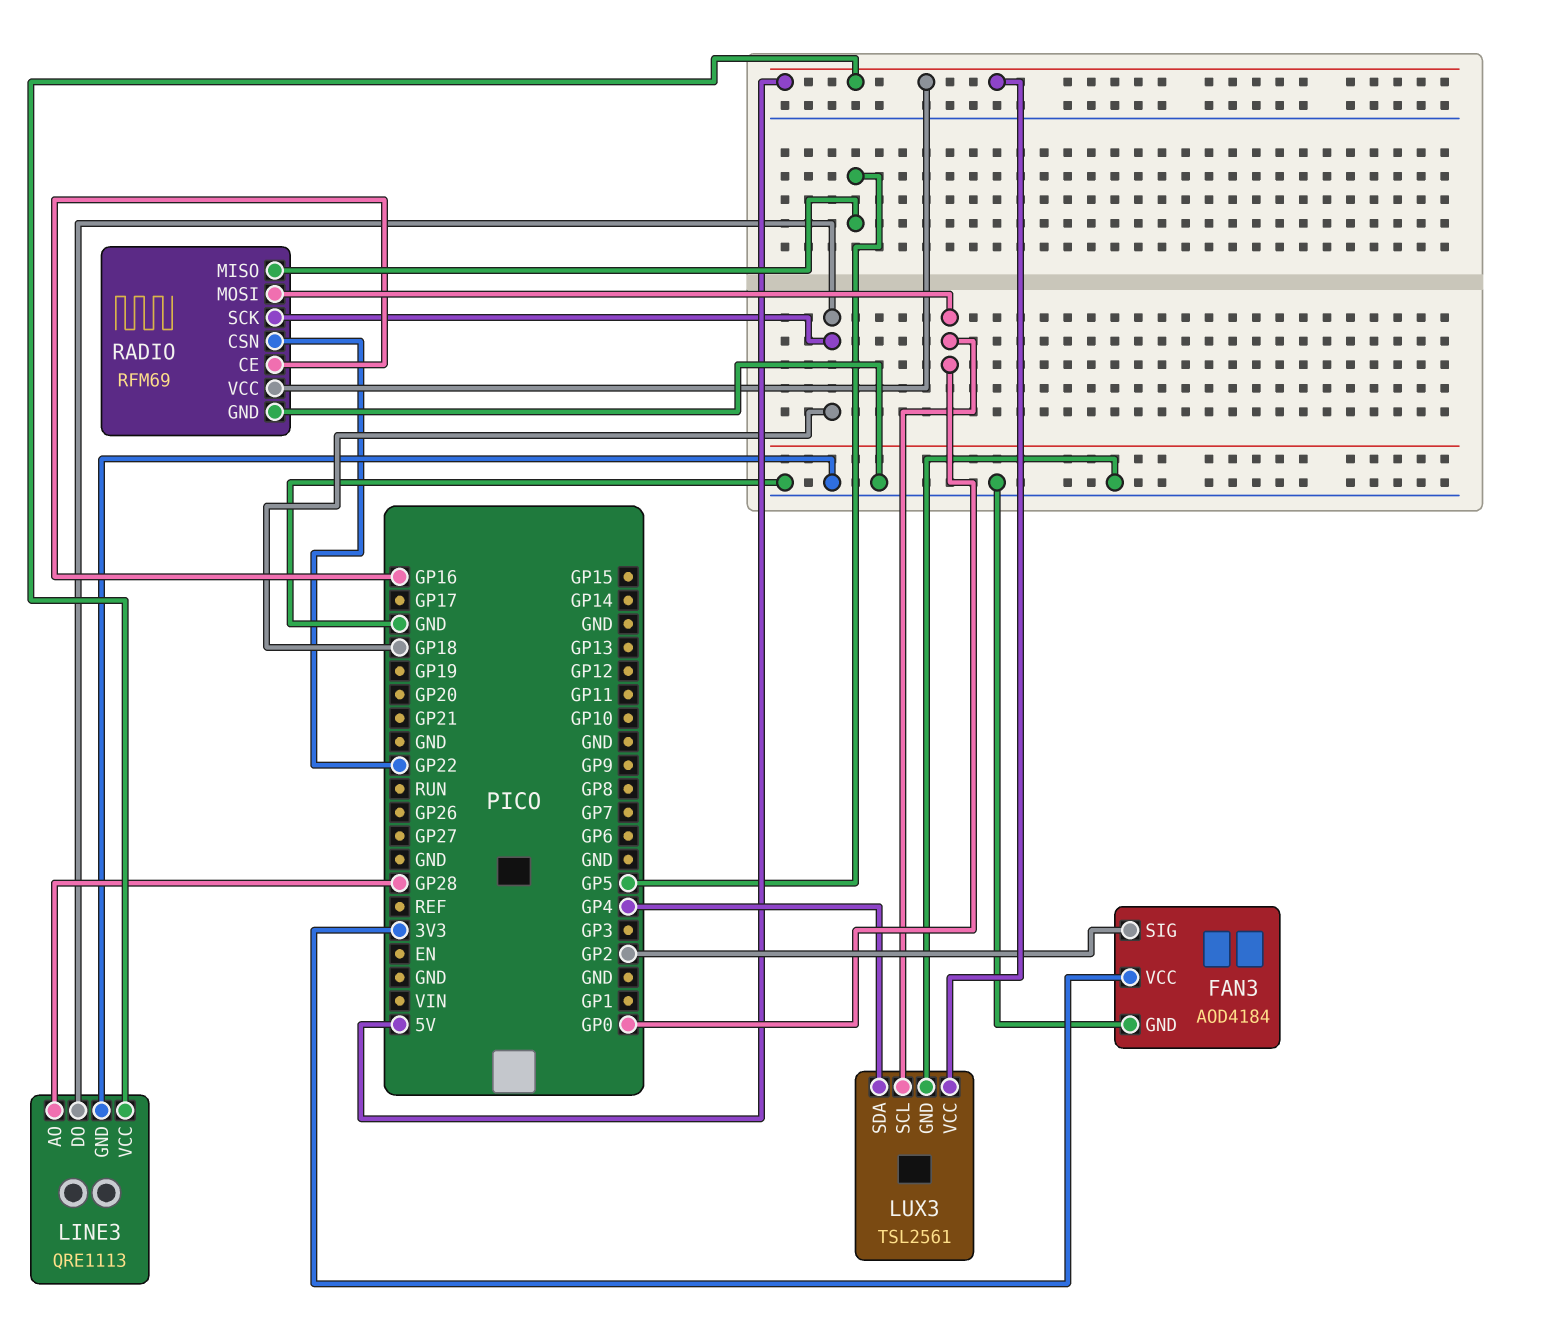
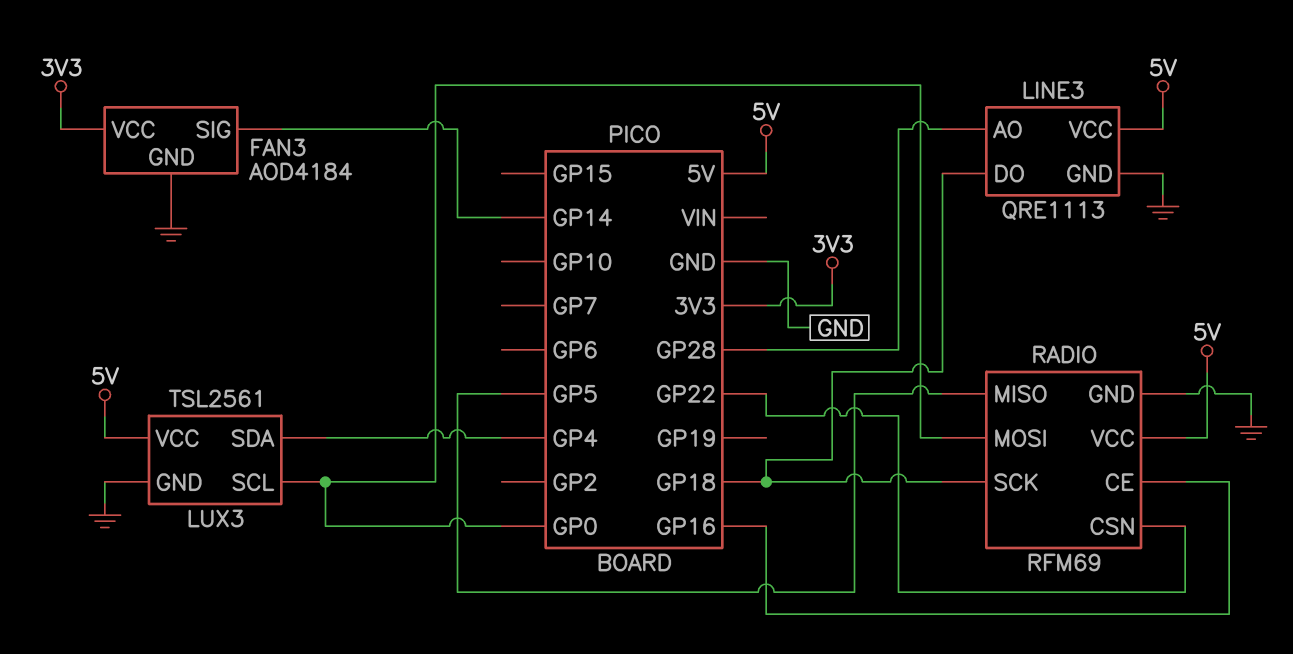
FAN3 pin SIG: GP2 -> GP14

